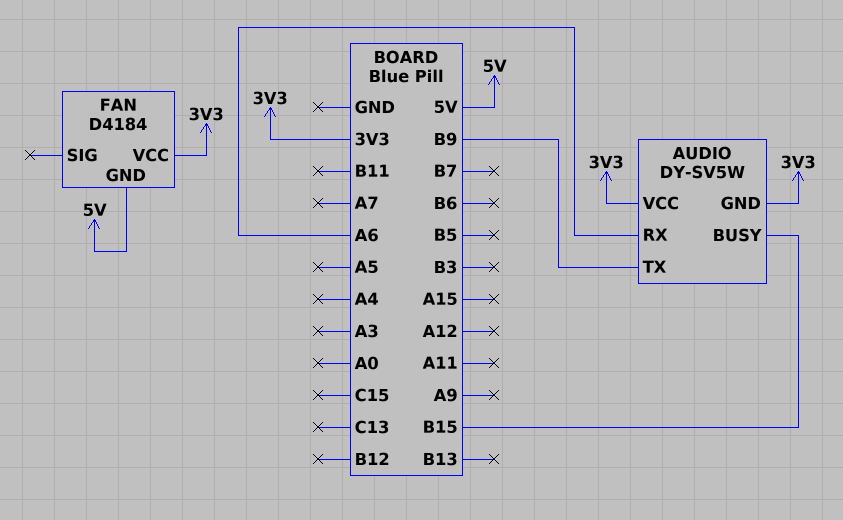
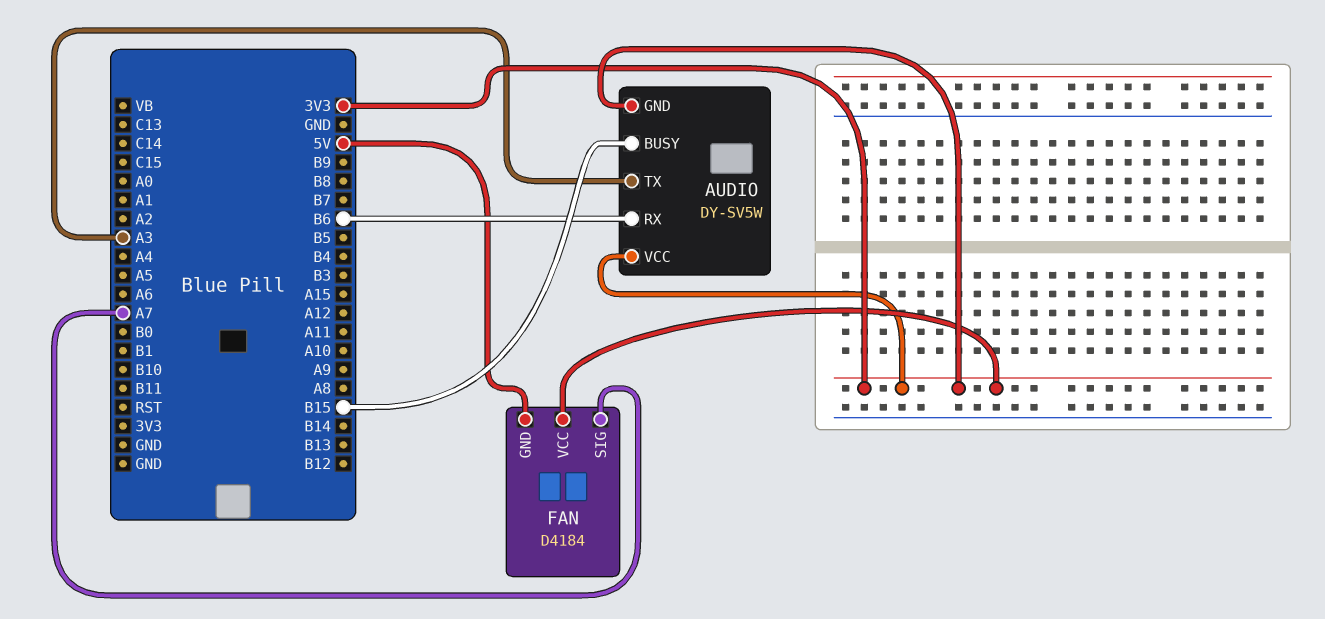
AUDIO pin RX: A6 -> B6
AUDIO pin TX: B9 -> A3
FAN pin SIG: none -> A7

